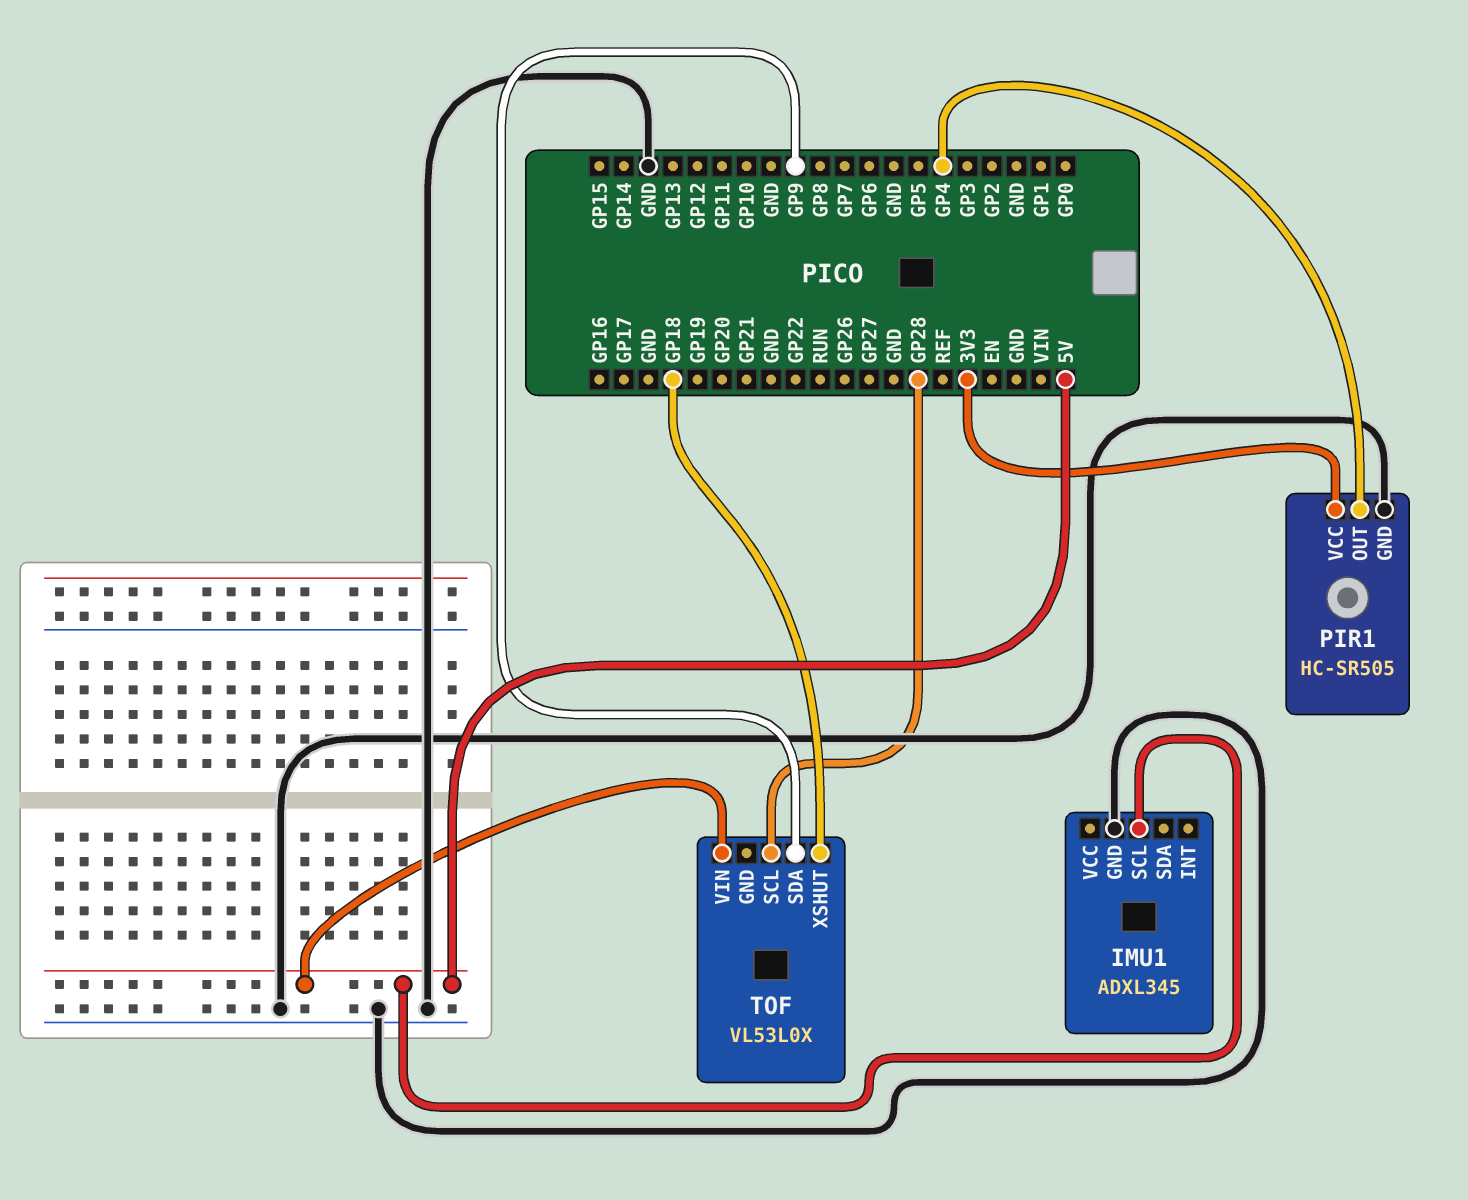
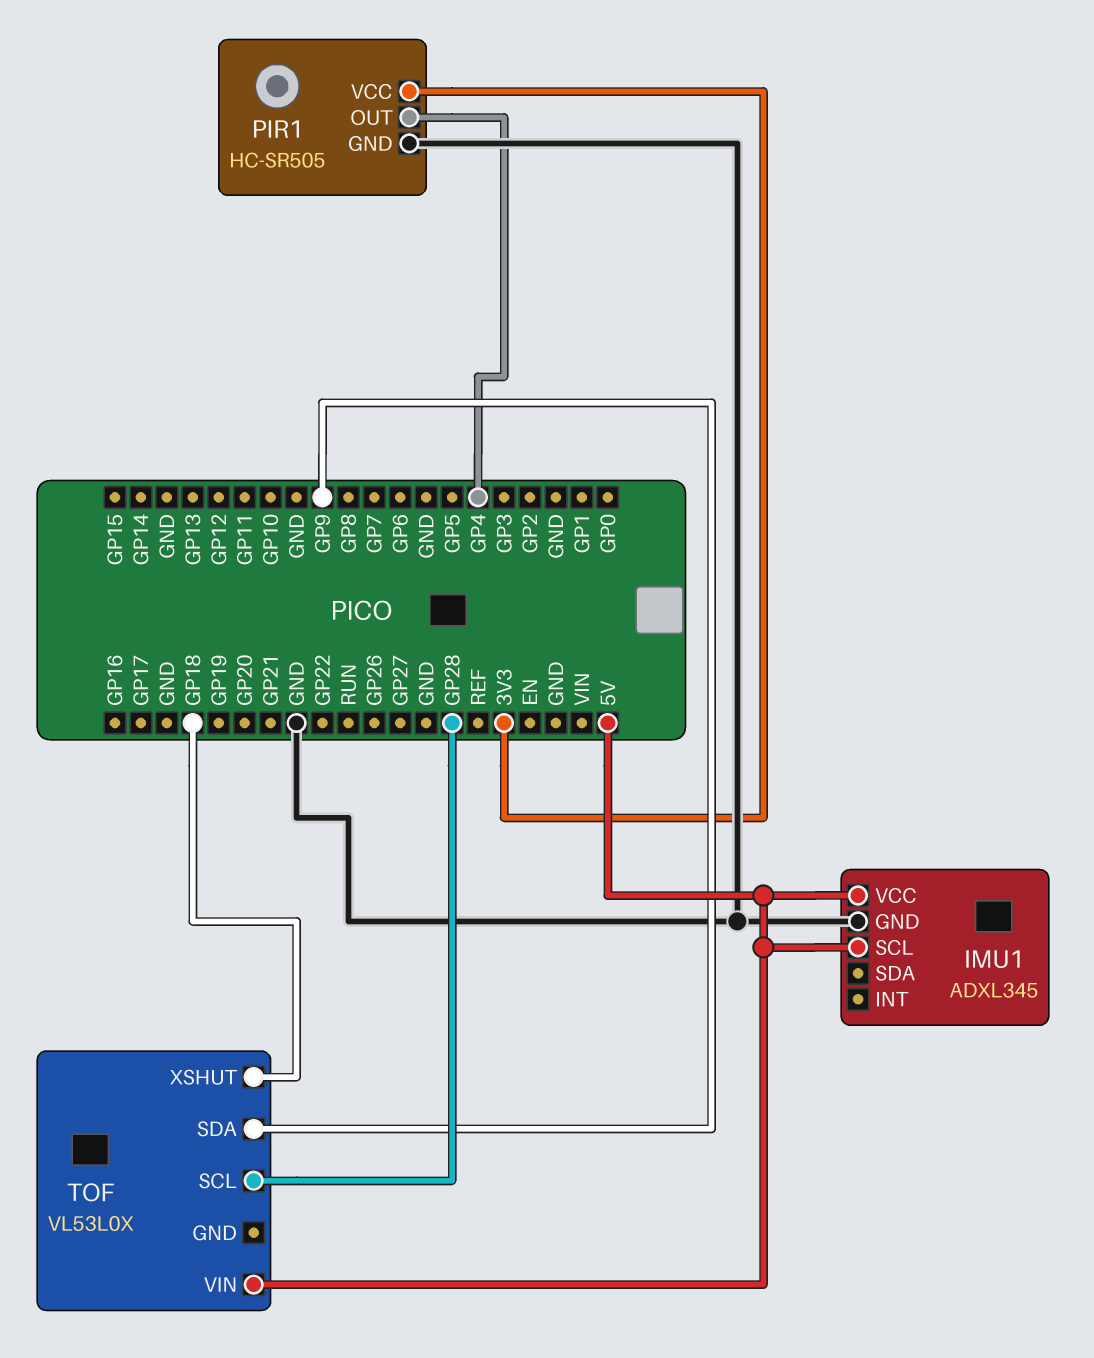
IMU1 pin VCC: none -> 5V

